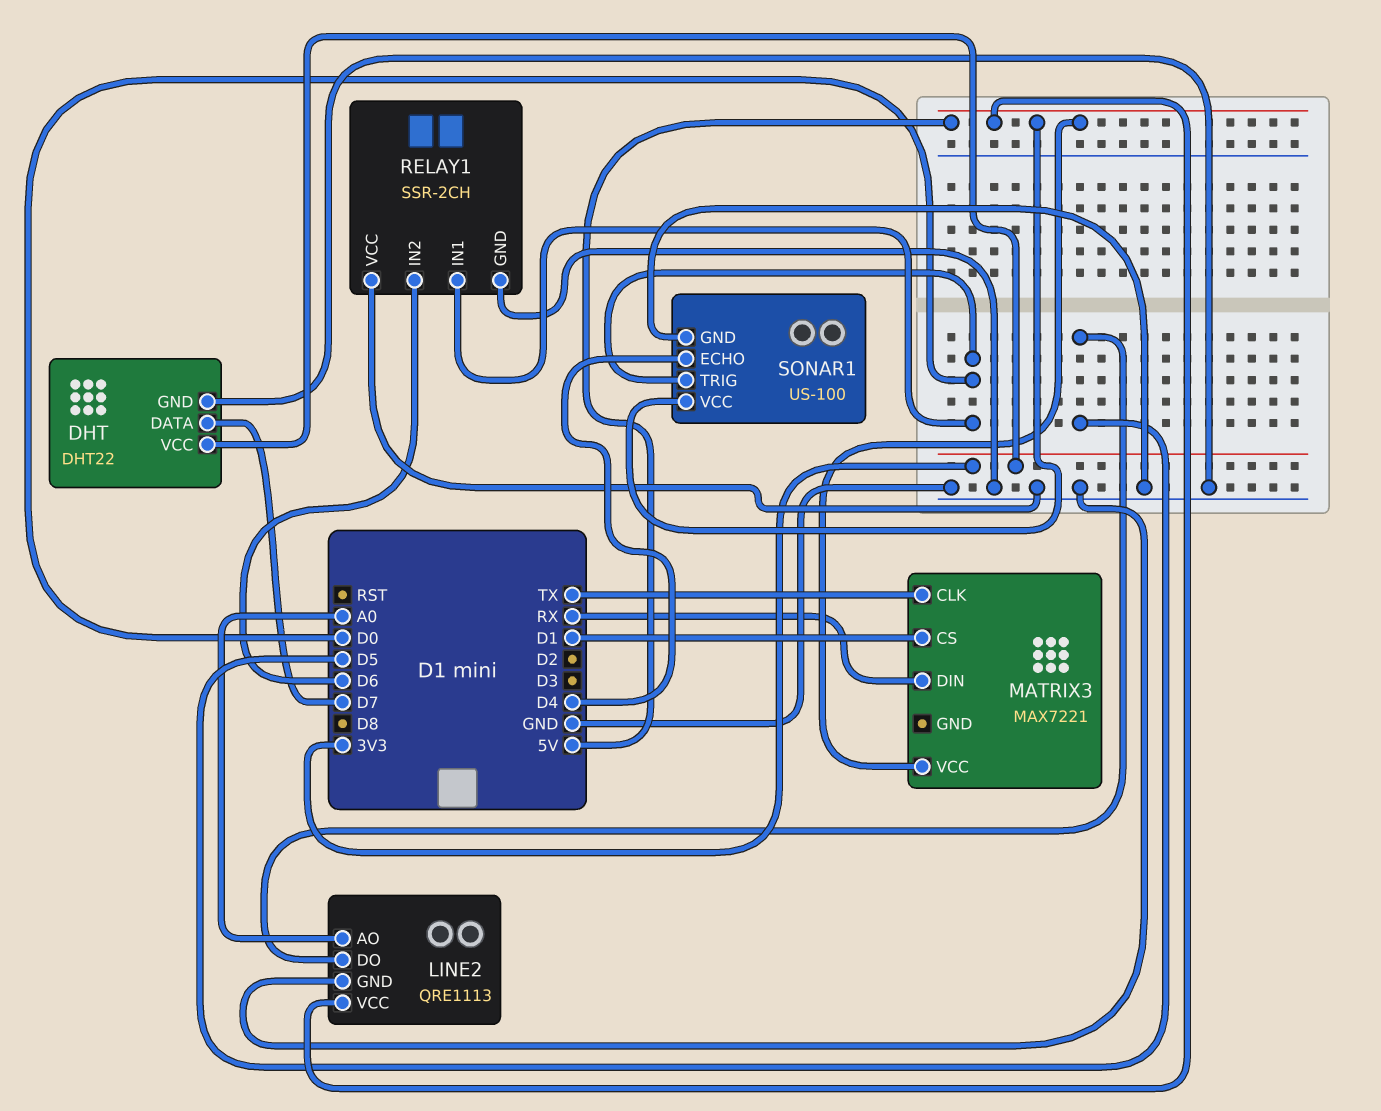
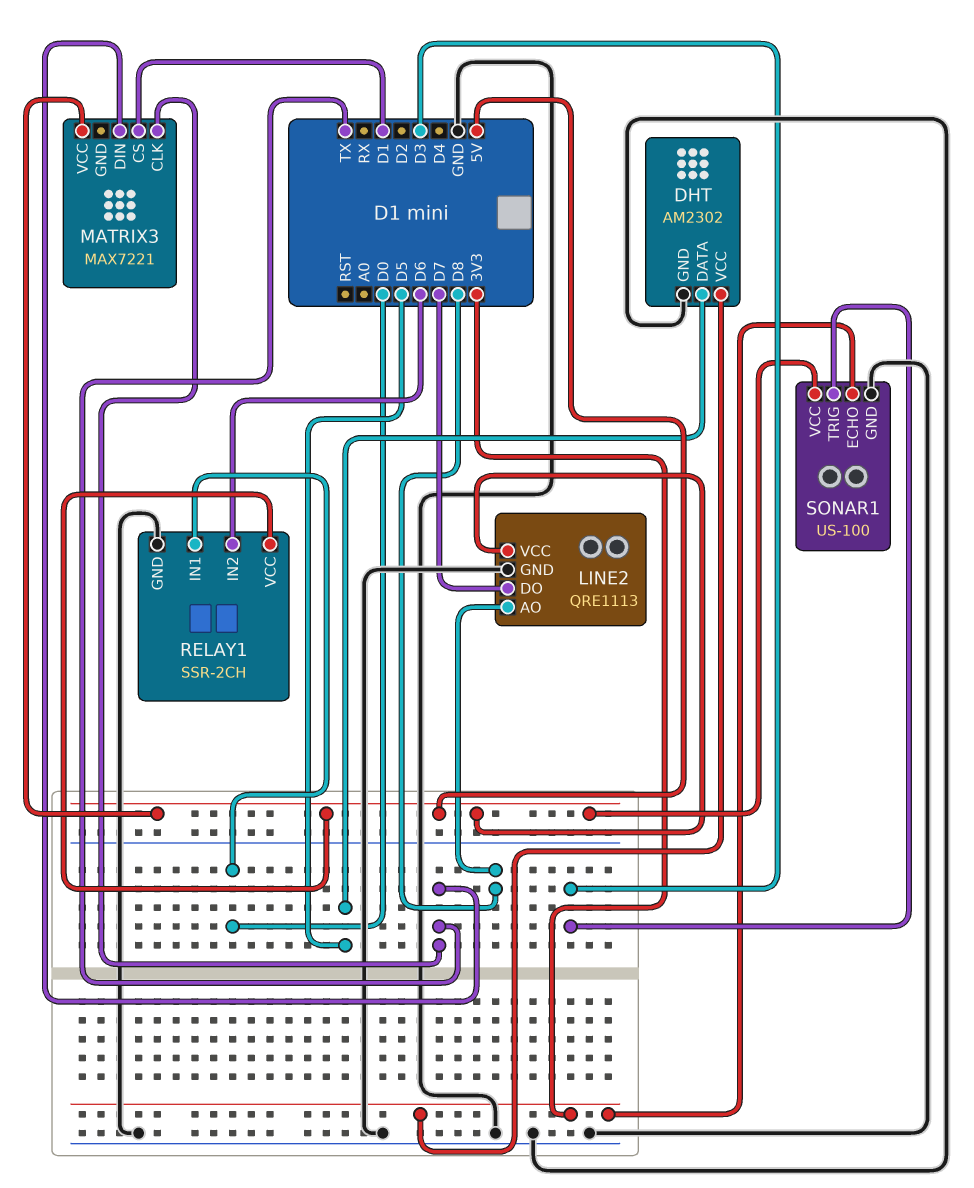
DHT: DHT22 -> AM2302
DHT pin DATA: D7 -> D5
LINE2 pin AO: A0 -> D8
LINE2 pin DO: D5 -> D7
MATRIX3 pin DIN: RX -> TX
RELAY1 pin VCC: GND -> 5V
SONAR1 pin ECHO: D4 -> 3V3
SONAR1 pin TRIG: D0 -> D3

